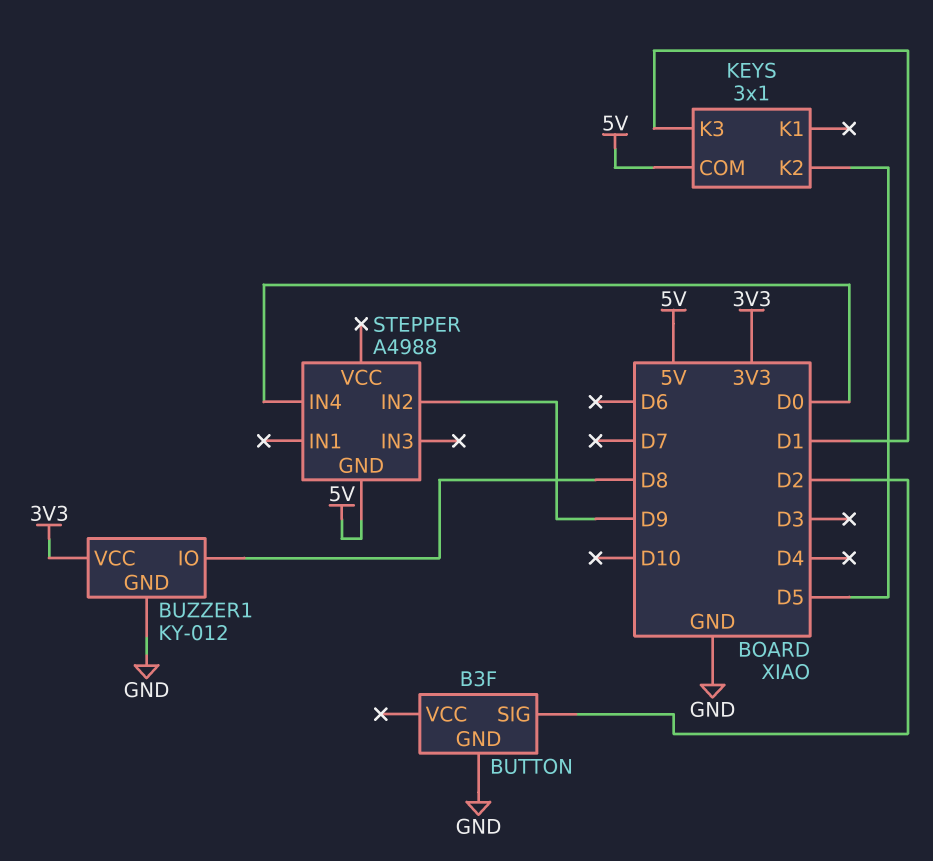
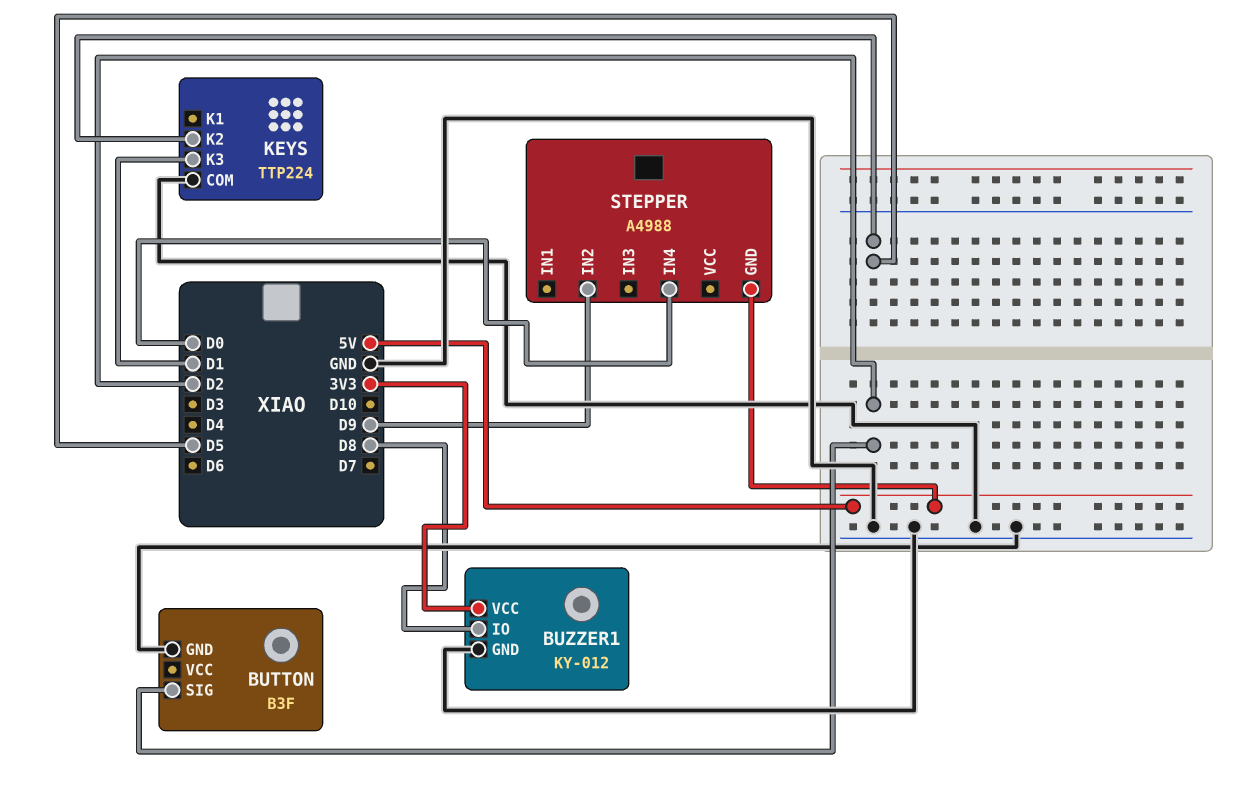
KEYS: 3x1 -> TTP224
KEYS pin COM: 5V -> GND

